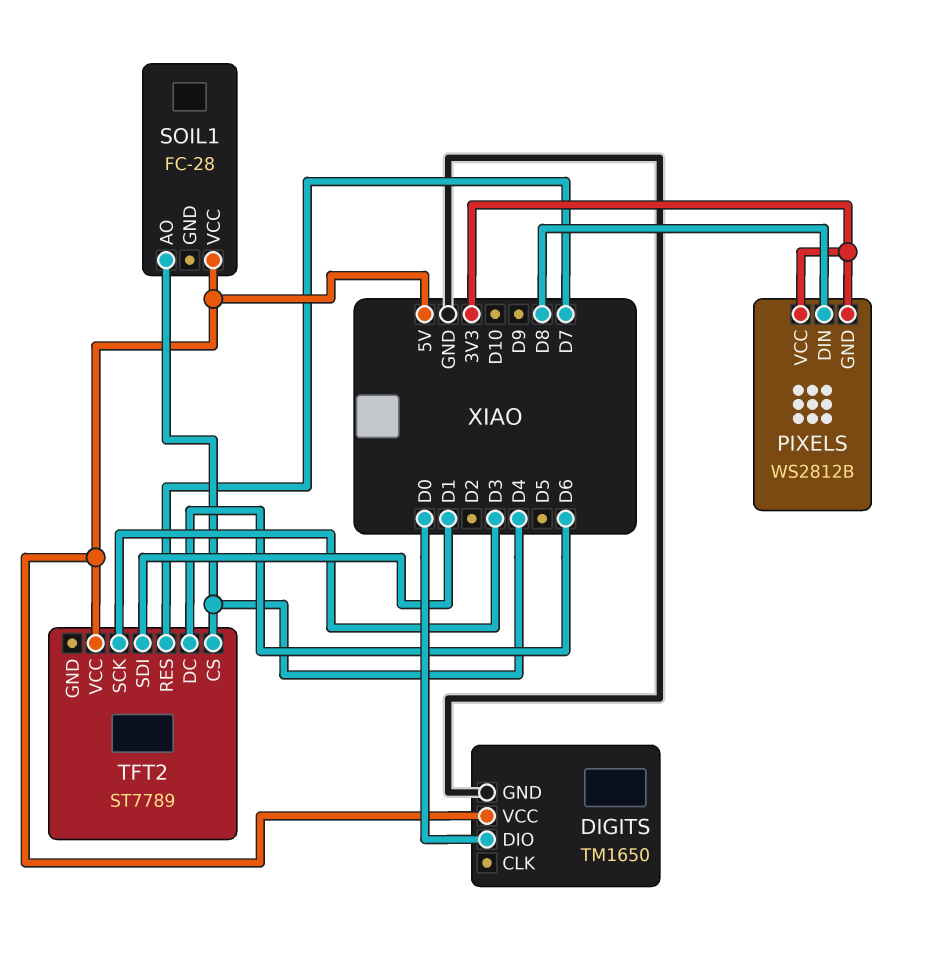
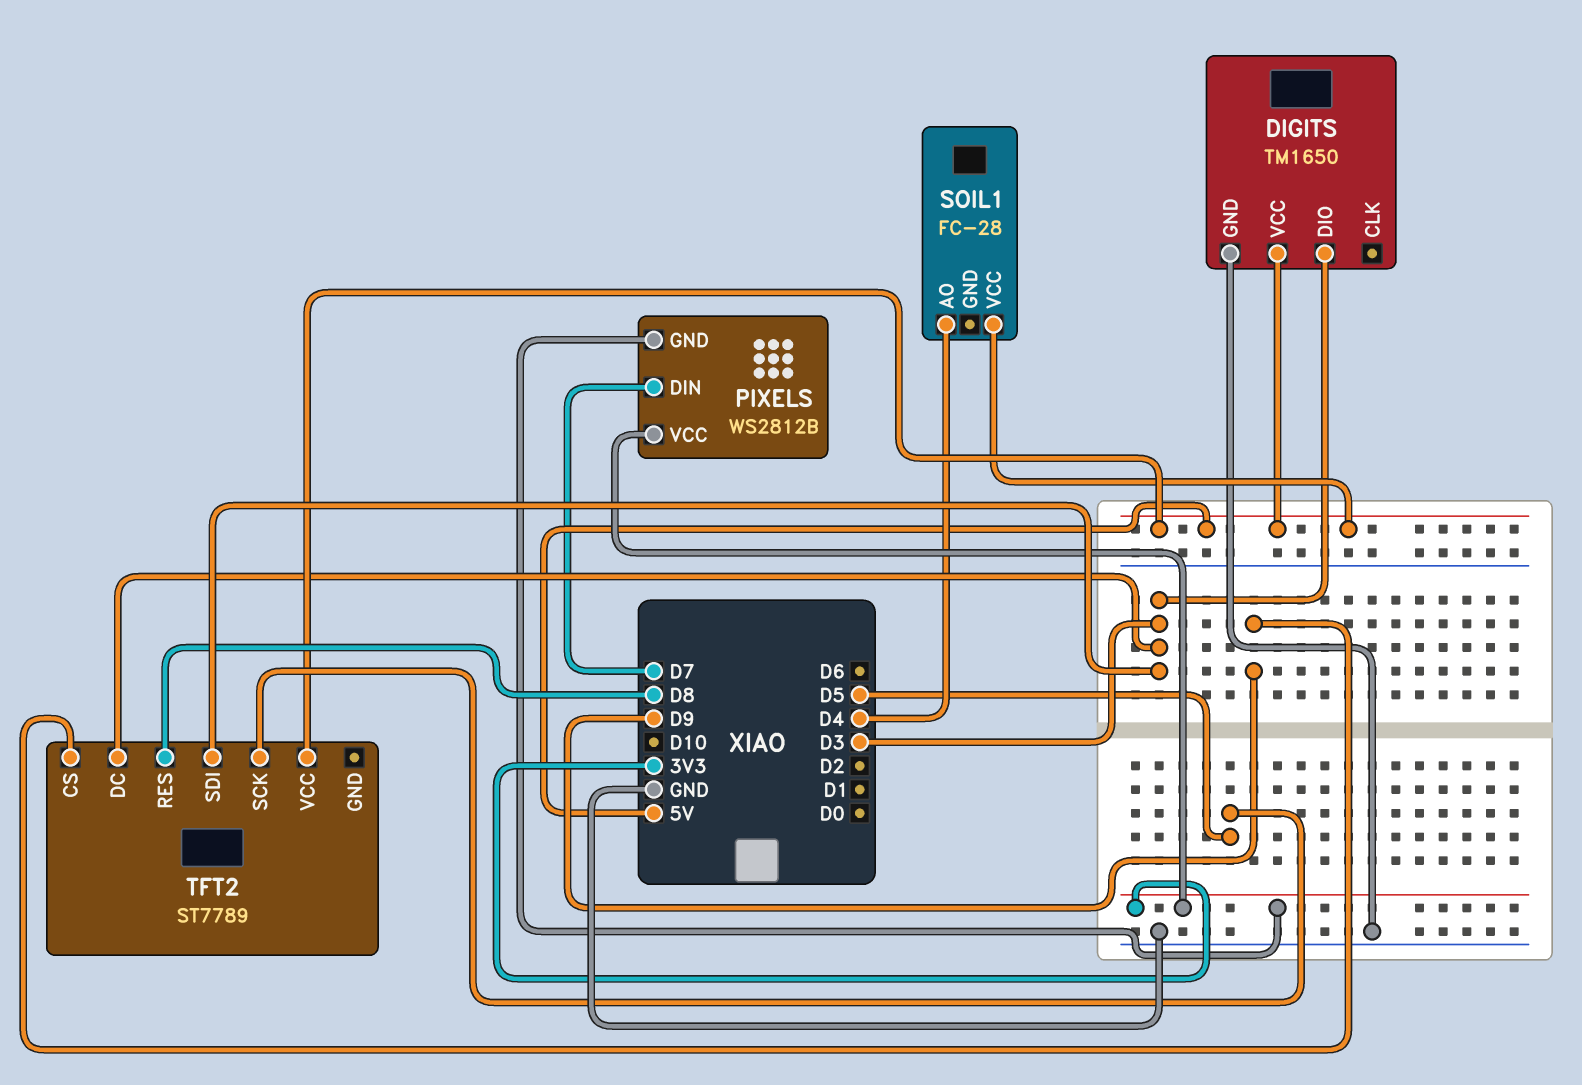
DIGITS pin DIO: D0 -> D3
PIXELS pin DIN: D8 -> D7
TFT2 pin CS: D4 -> D9
TFT2 pin DC: D6 -> D3
TFT2 pin RES: D7 -> D8
TFT2 pin SCK: D3 -> D5
TFT2 pin SDI: D1 -> D3

